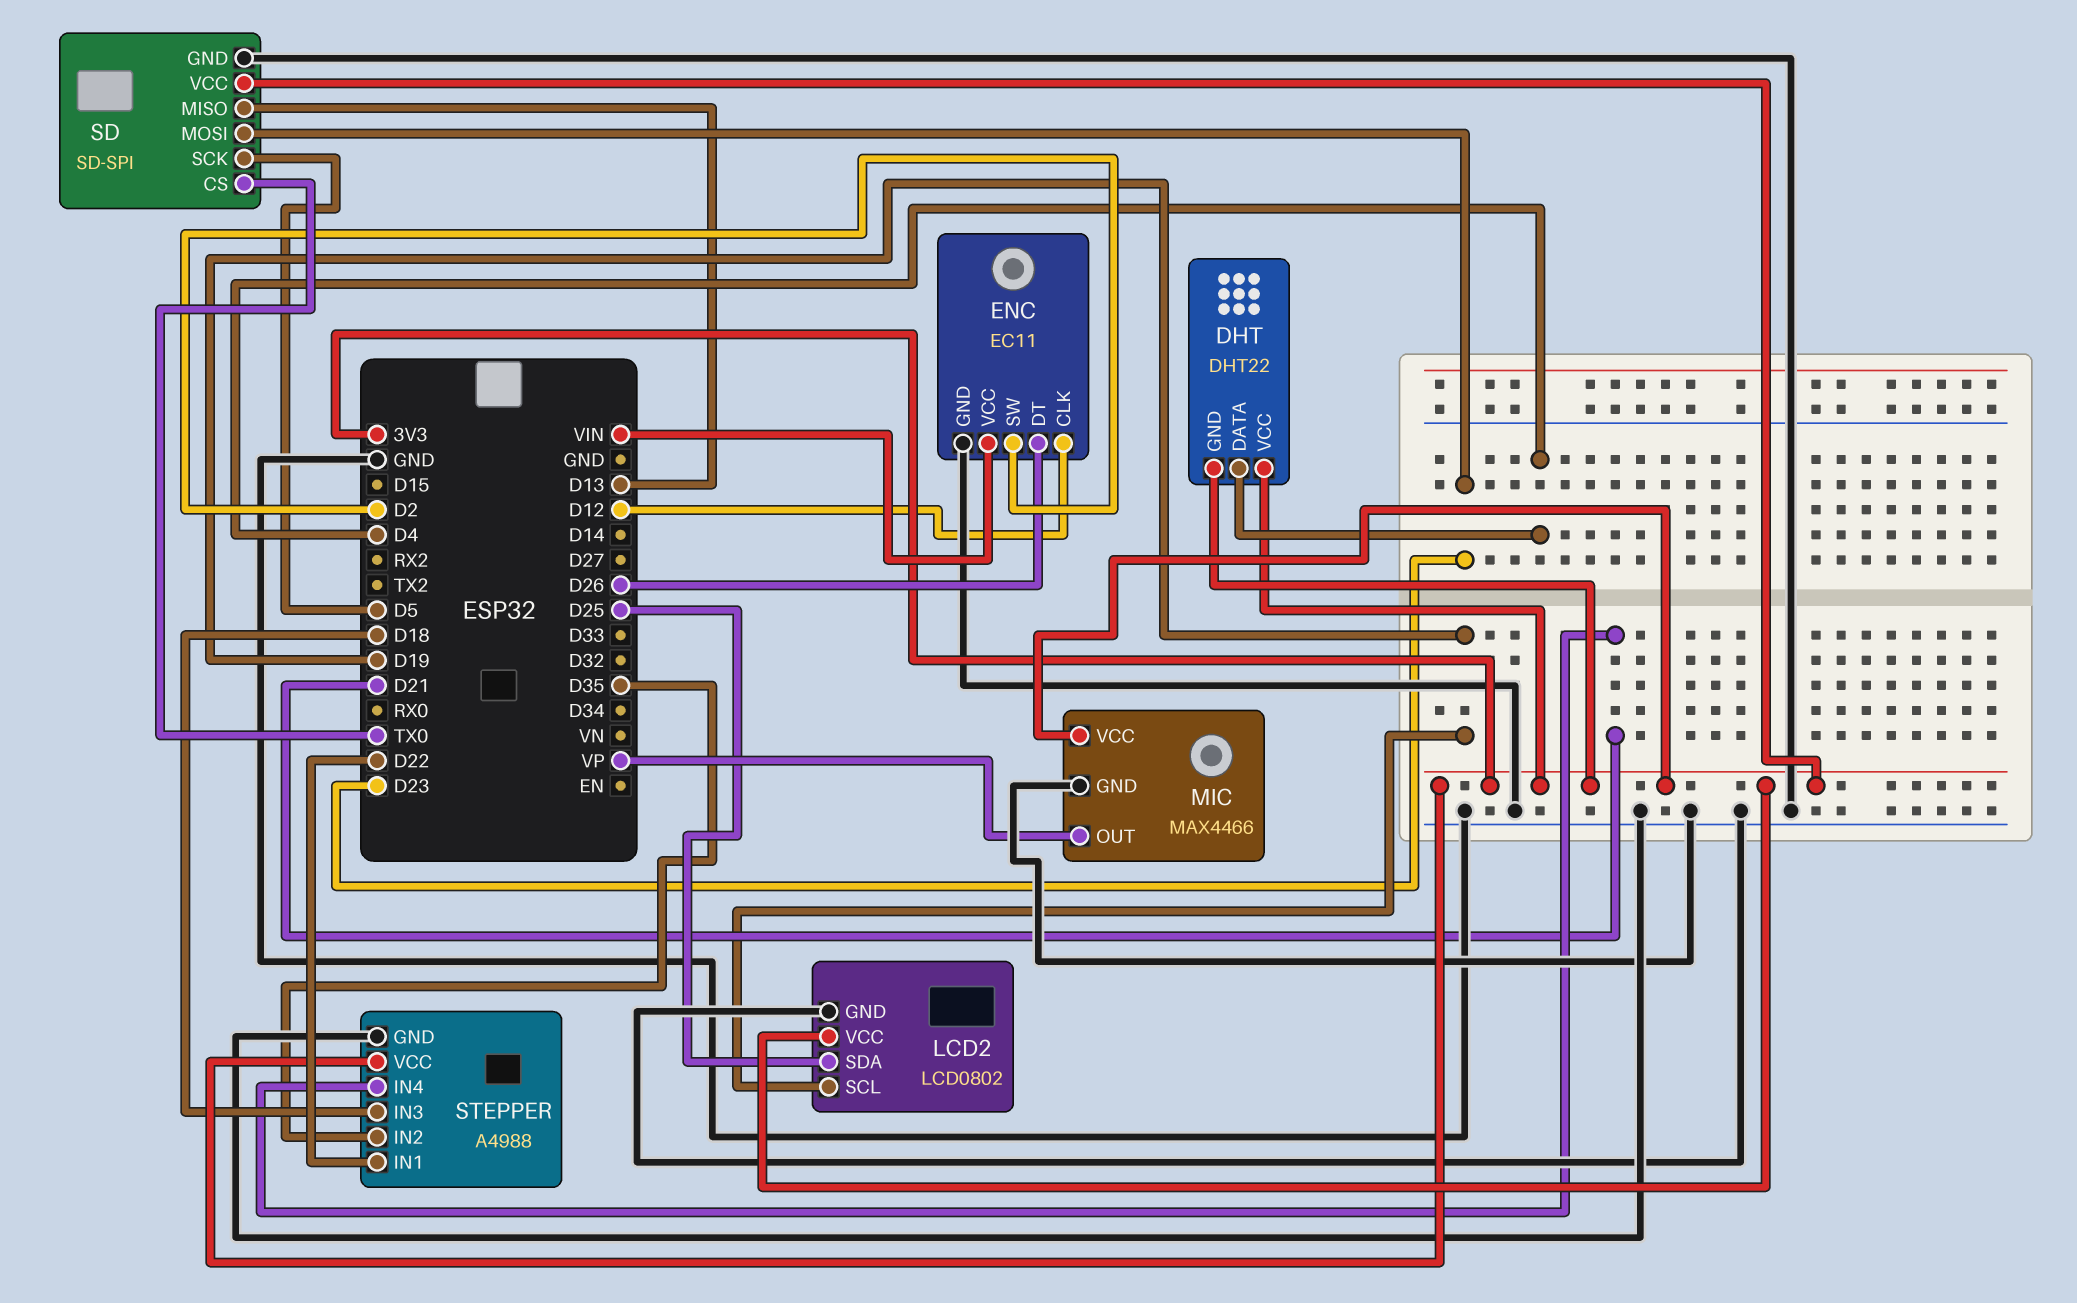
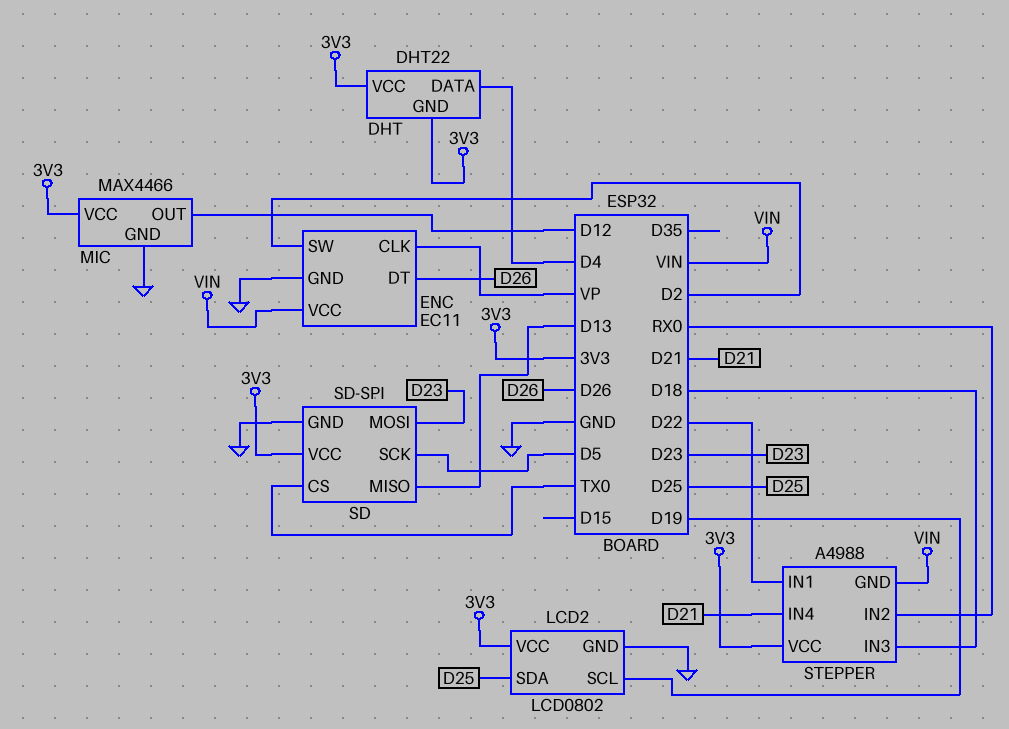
ENC pin CLK: D12 -> VP
MIC pin OUT: VP -> D12
STEPPER pin GND: GND -> VIN
STEPPER pin IN2: D35 -> RX0

